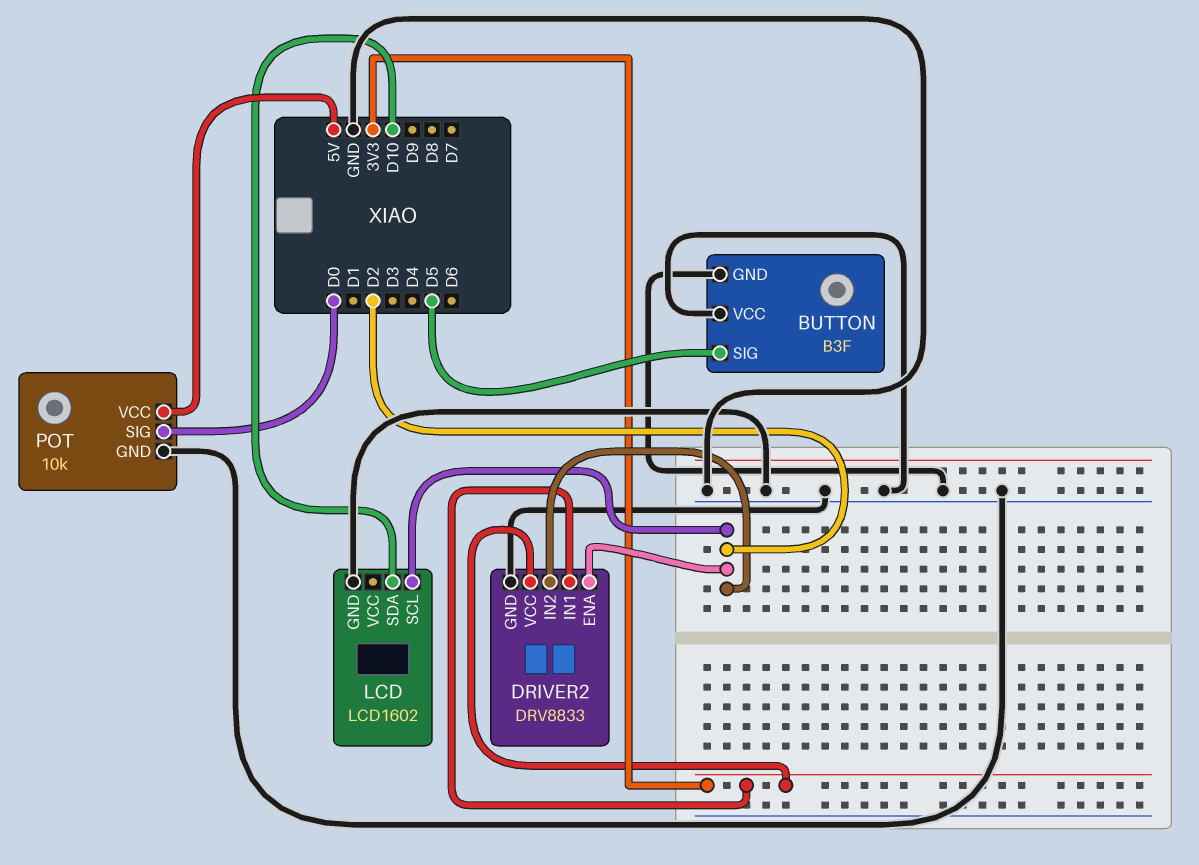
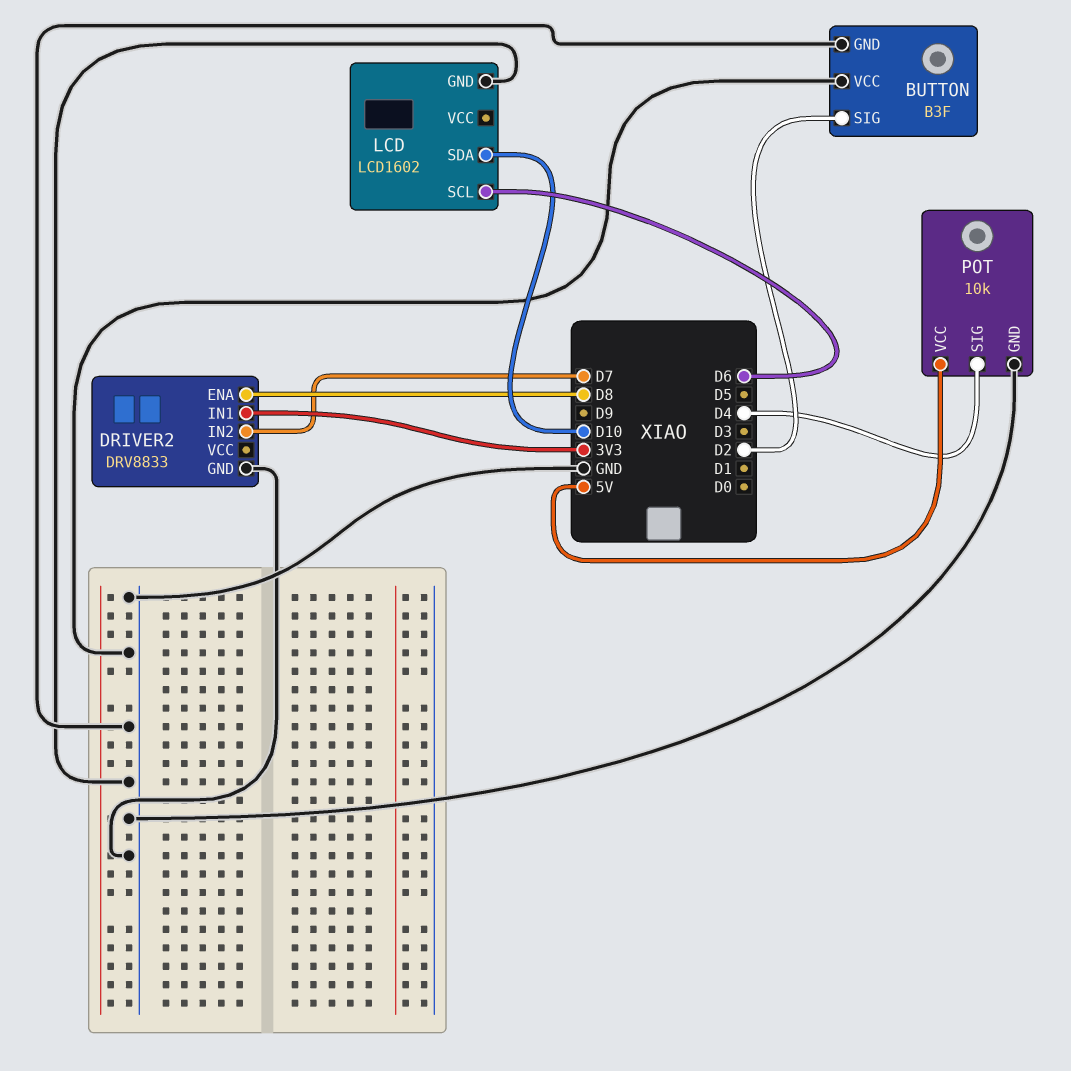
BUTTON pin SIG: D5 -> D2
DRIVER2 pin ENA: D2 -> D8
DRIVER2 pin IN2: D2 -> D7
DRIVER2 pin VCC: 3V3 -> none
LCD pin SCL: D2 -> D6
POT pin SIG: D0 -> D4

